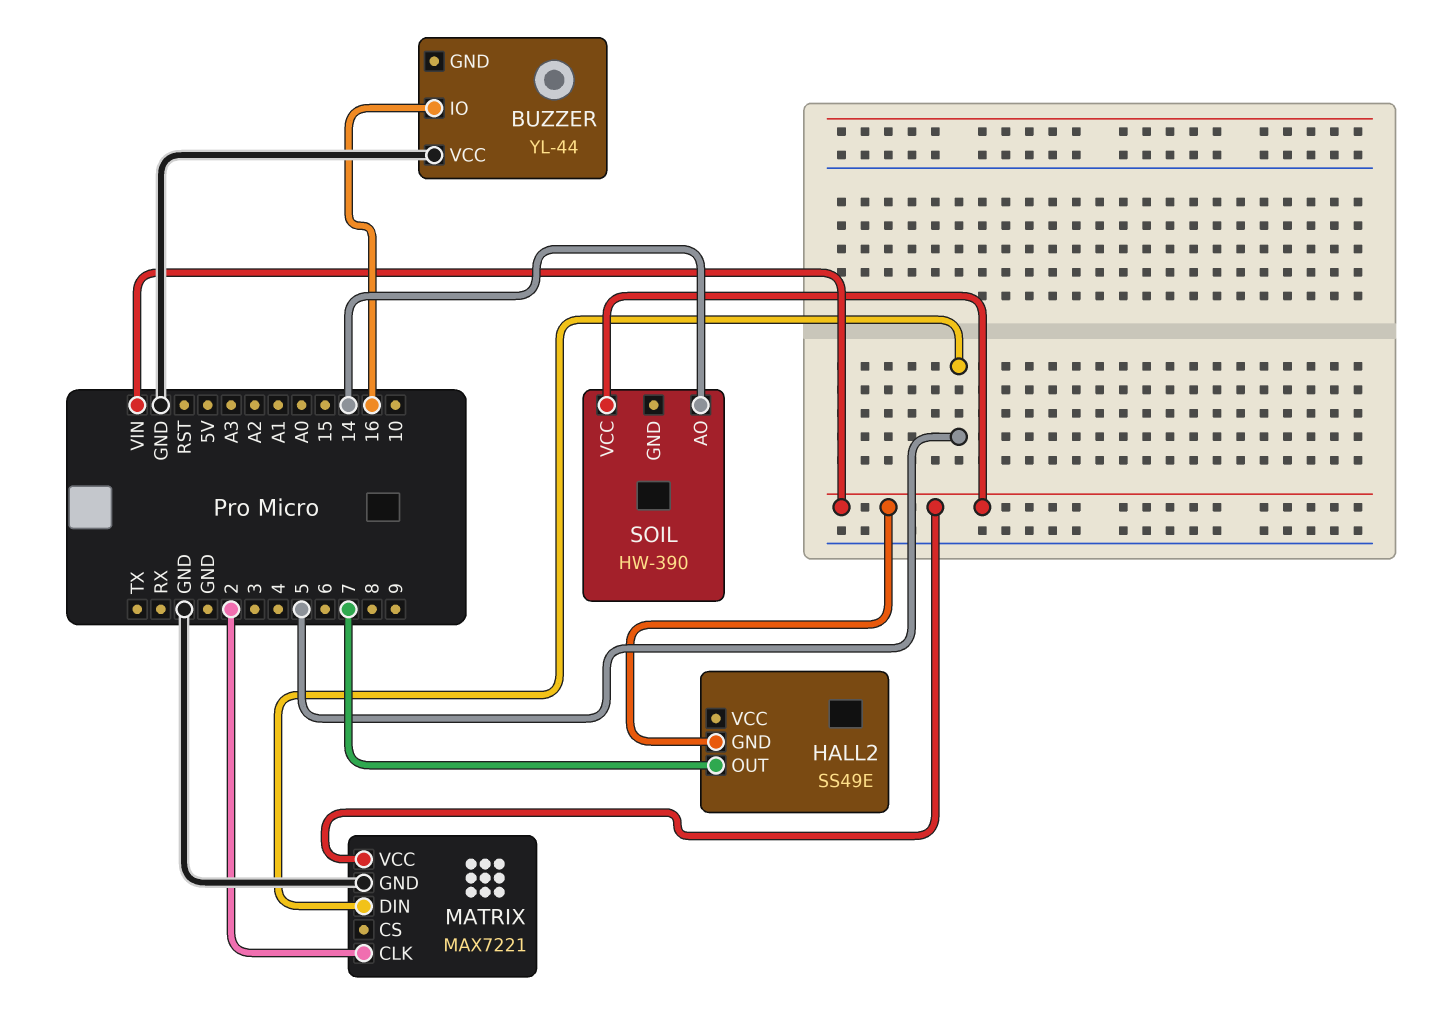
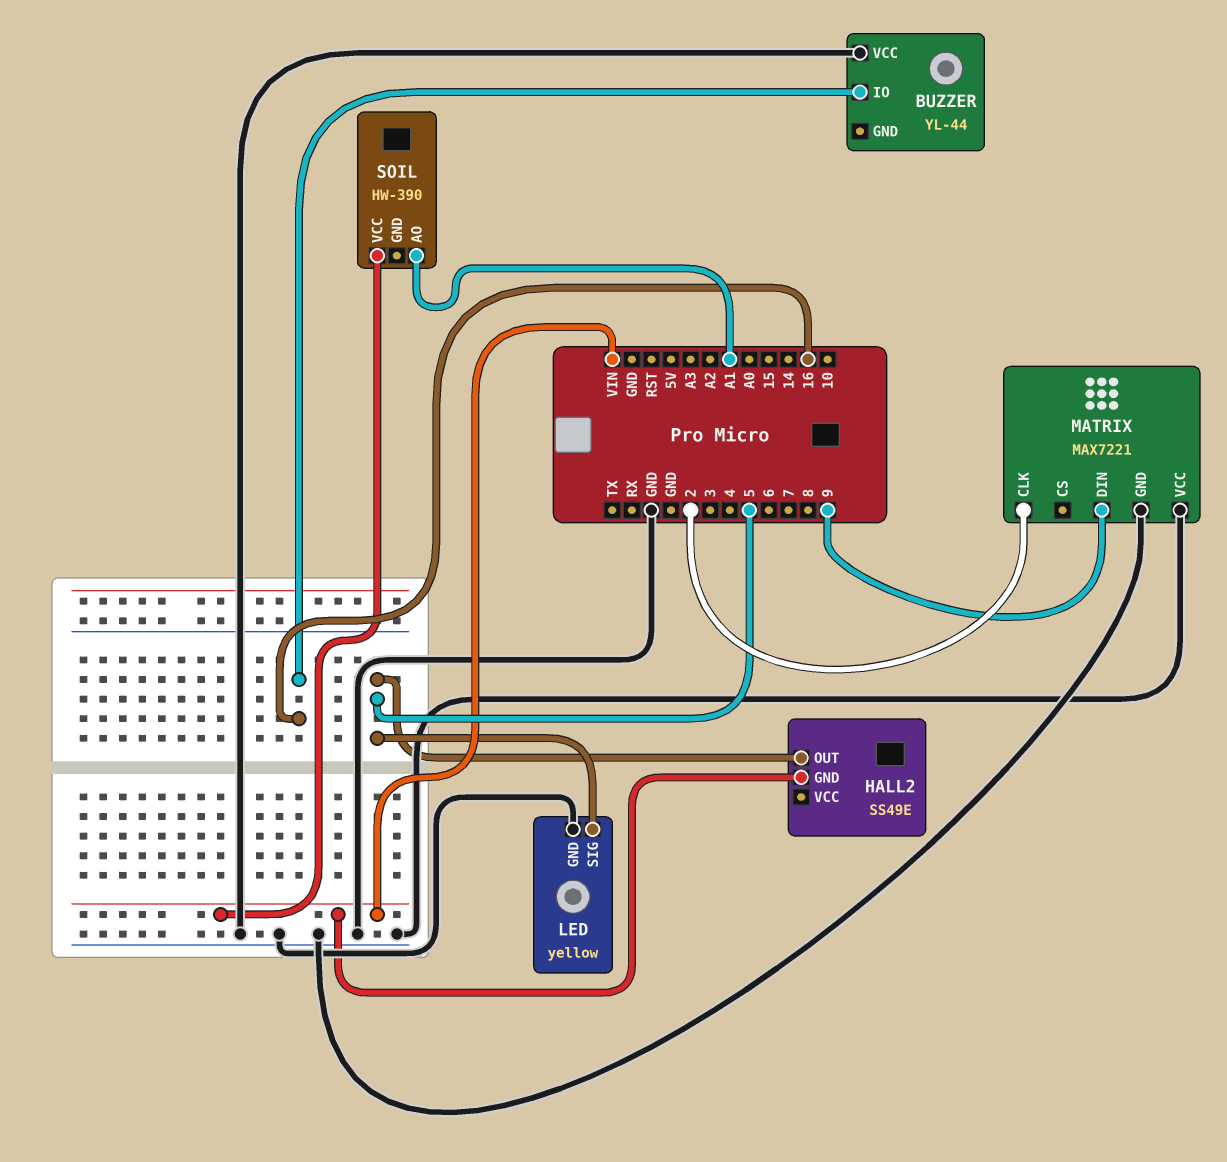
HALL2 pin OUT: 7 -> 5
LED: none -> yellow
LED pin GND: none -> GND
LED pin SIG: none -> 5
MATRIX pin DIN: 5 -> 9
MATRIX pin VCC: VIN -> GND
SOIL pin AO: 14 -> A1

